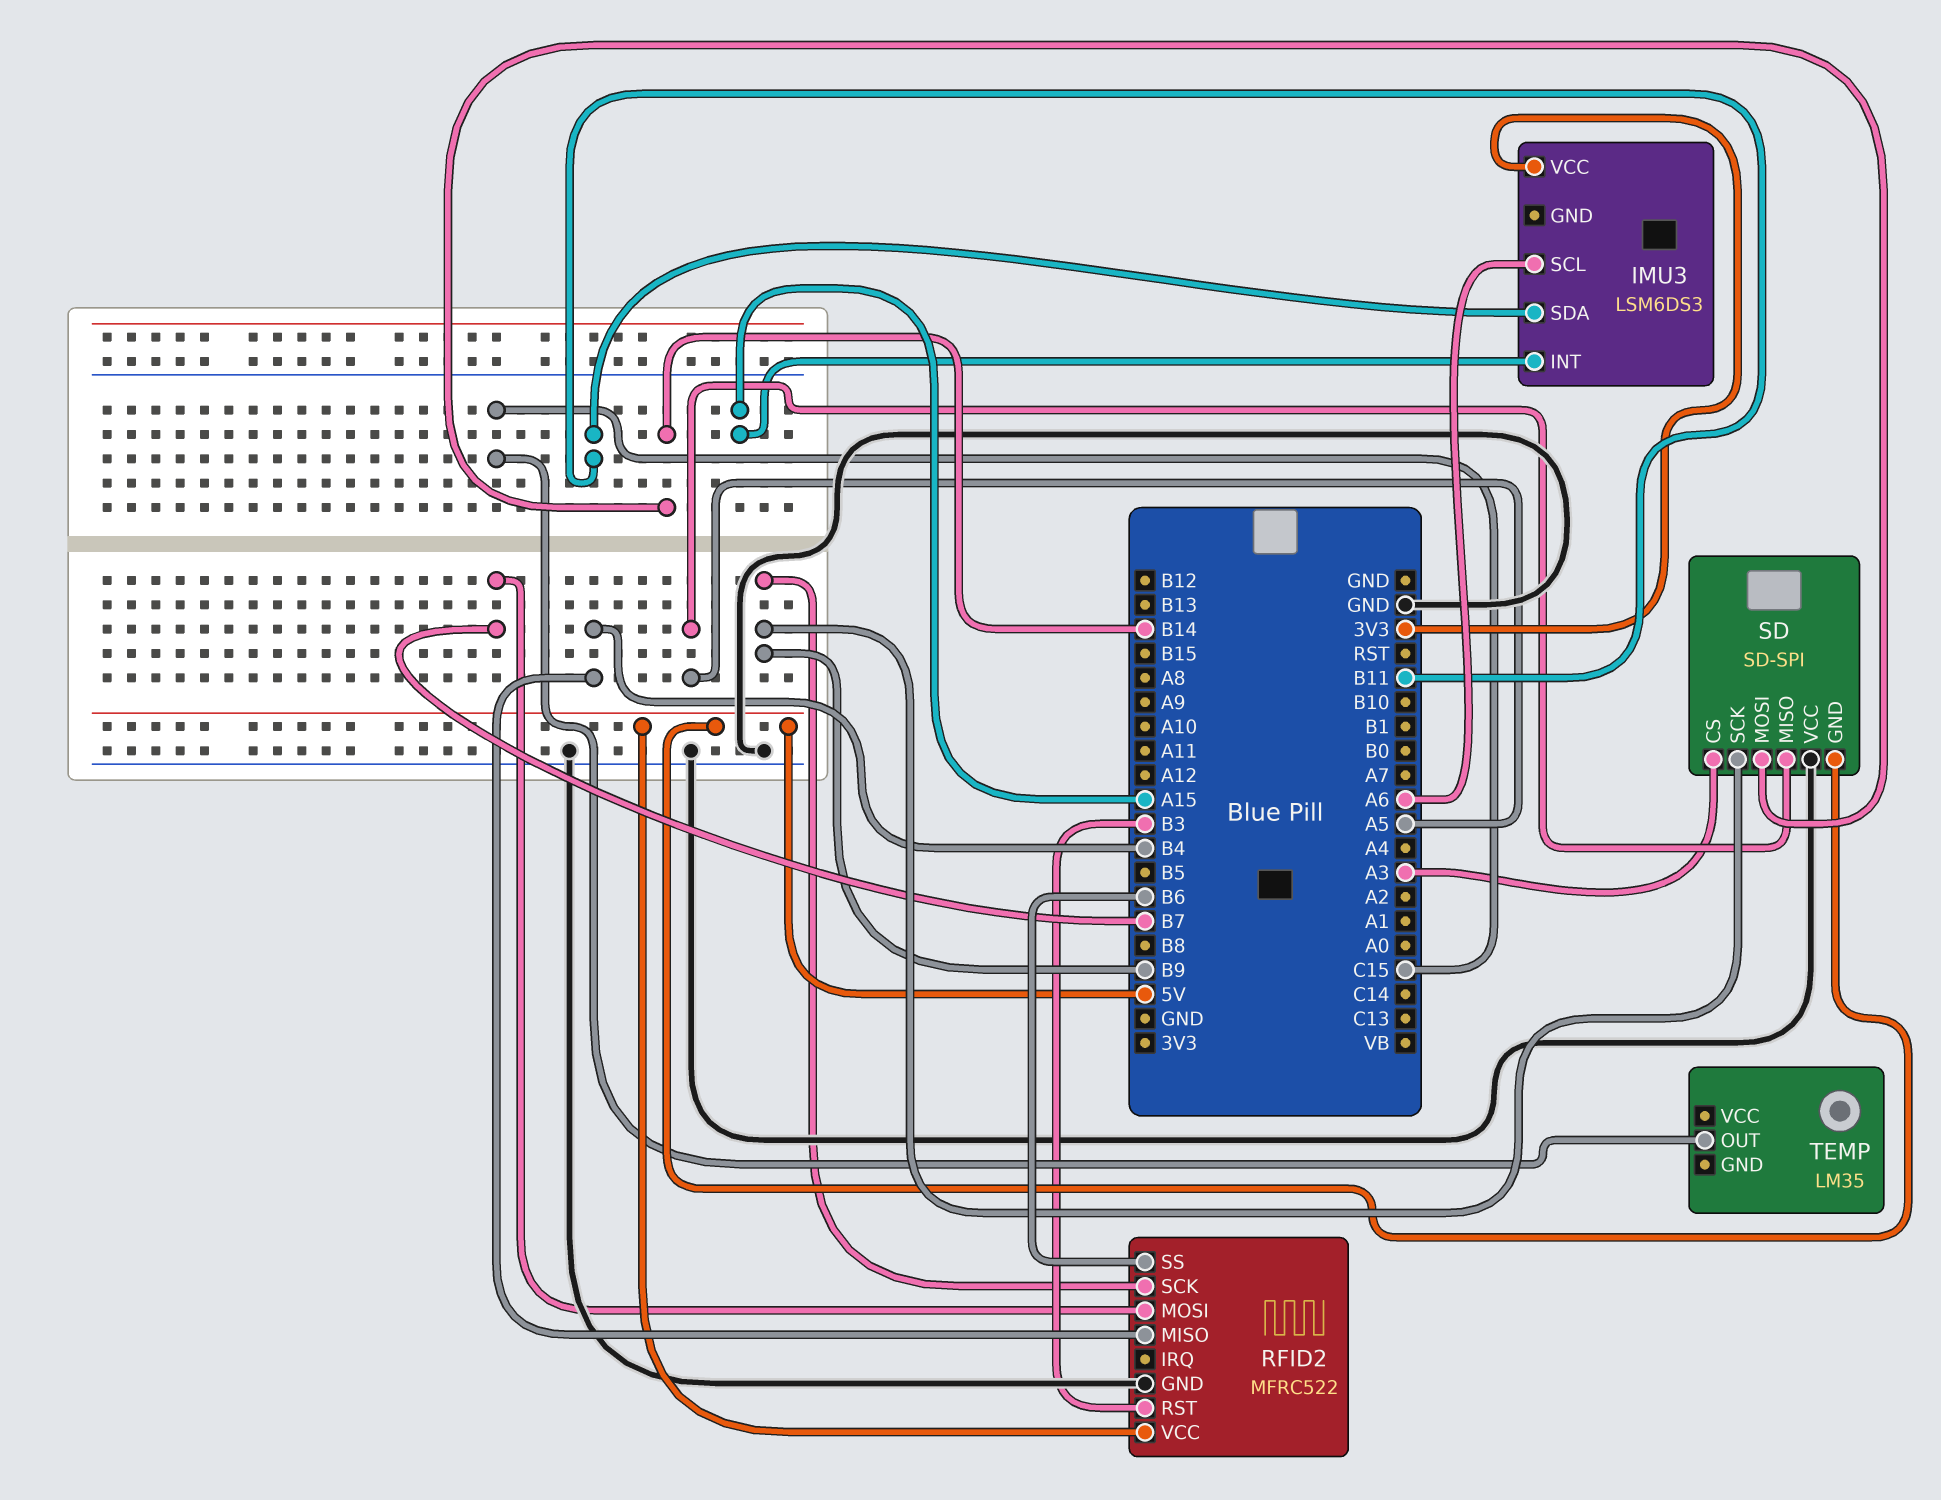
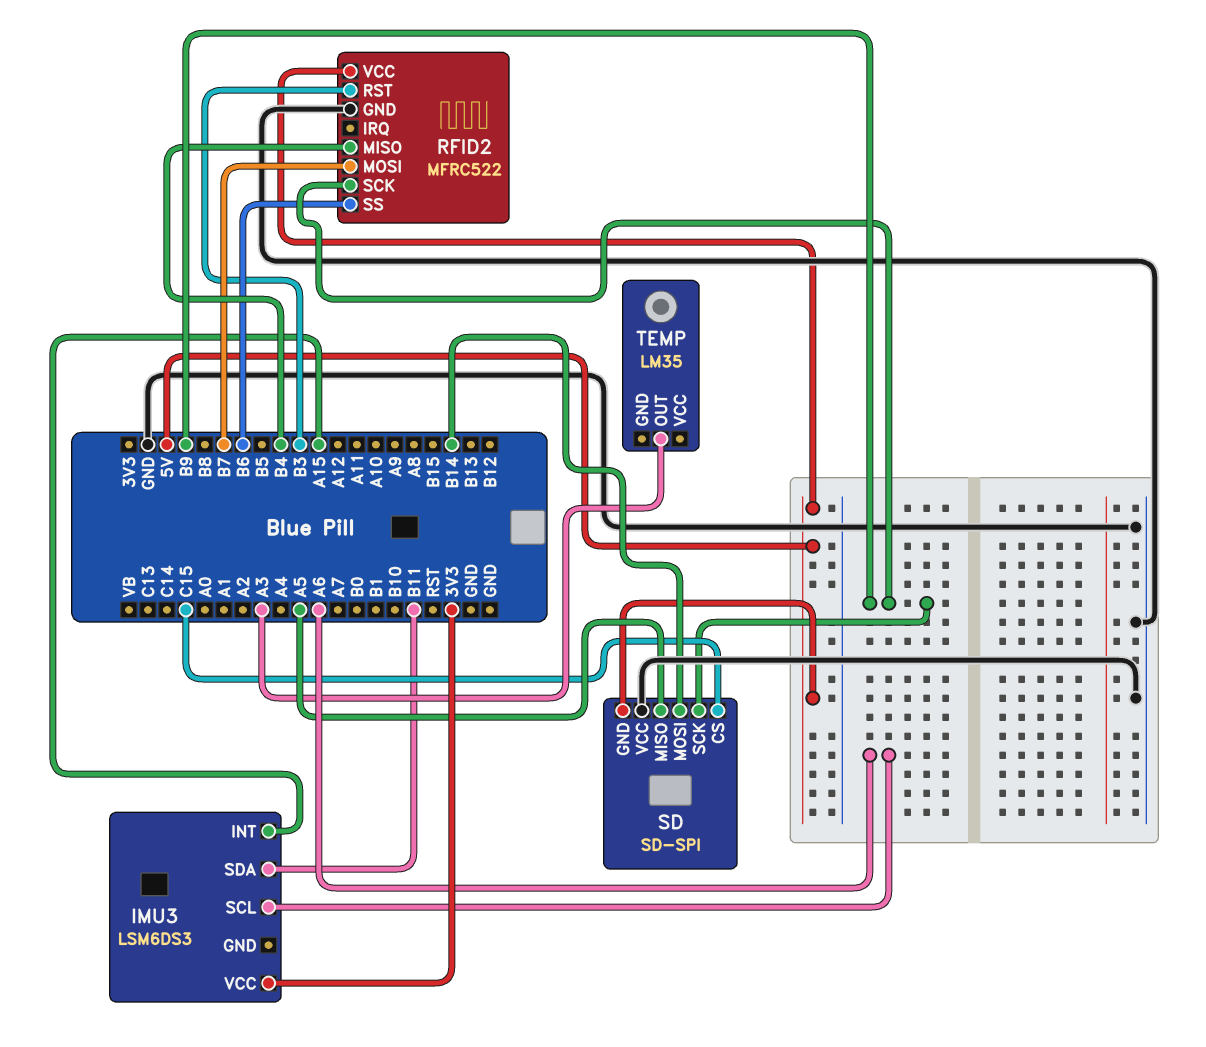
SD pin CS: A3 -> C15
TEMP pin OUT: C15 -> A3

